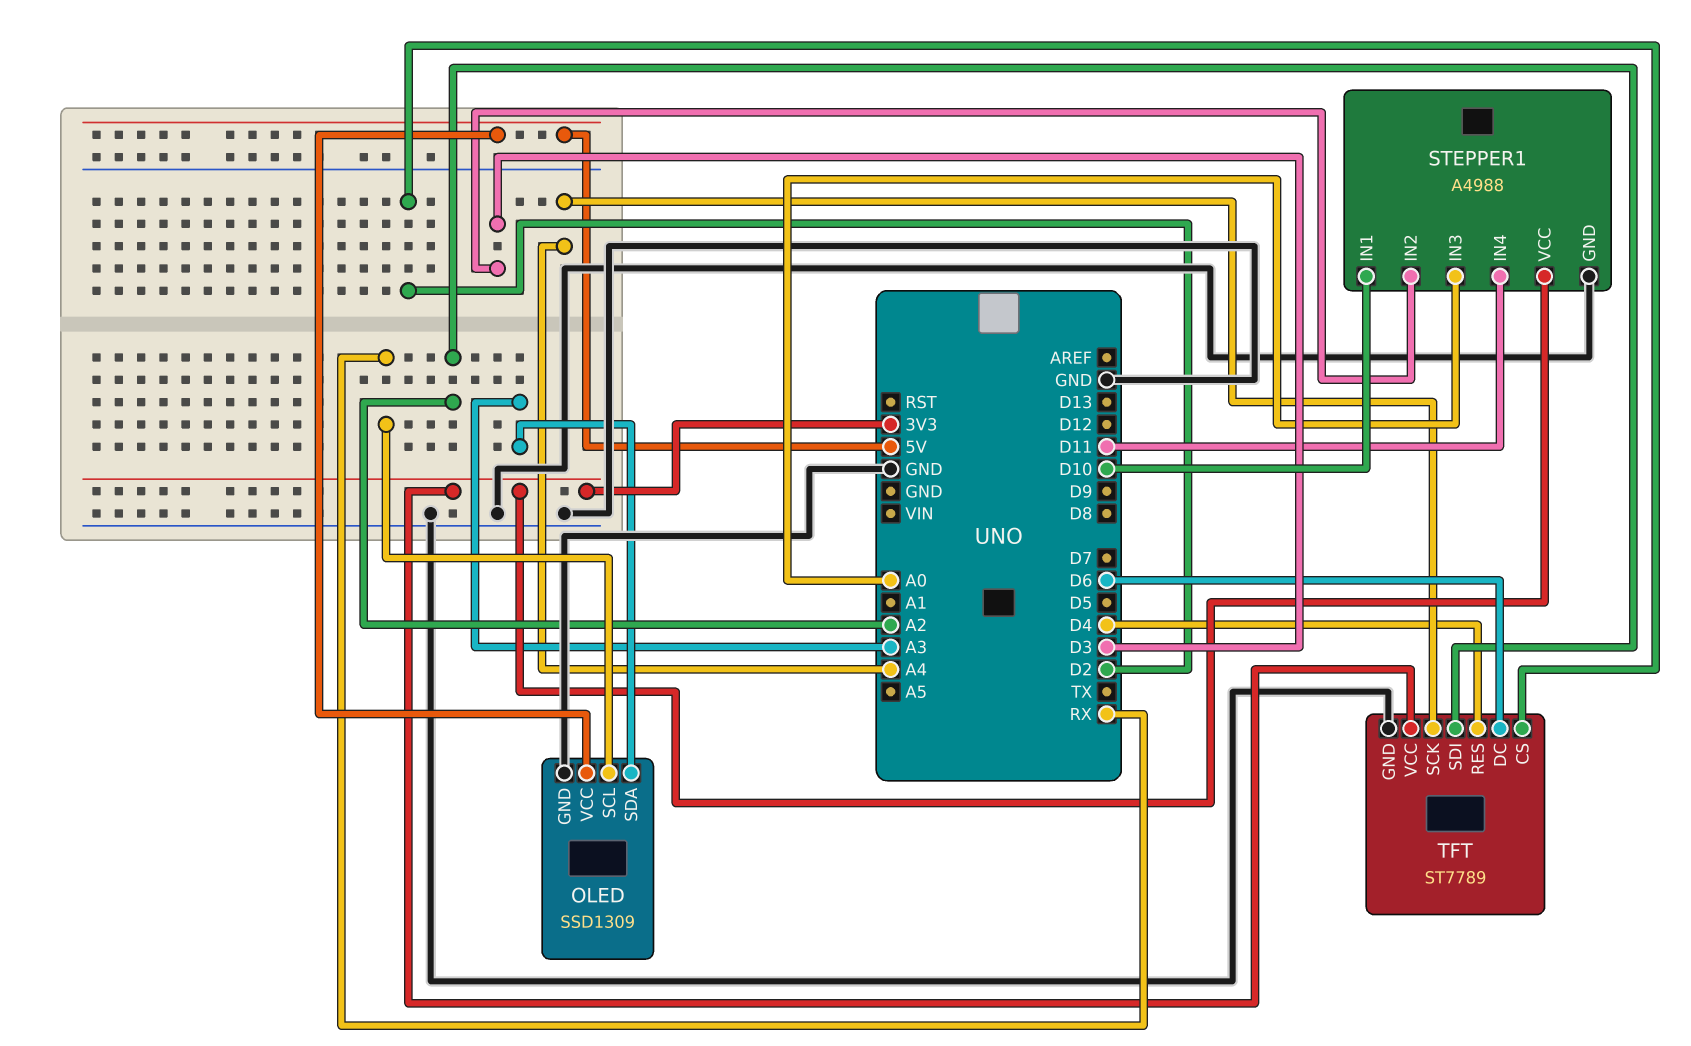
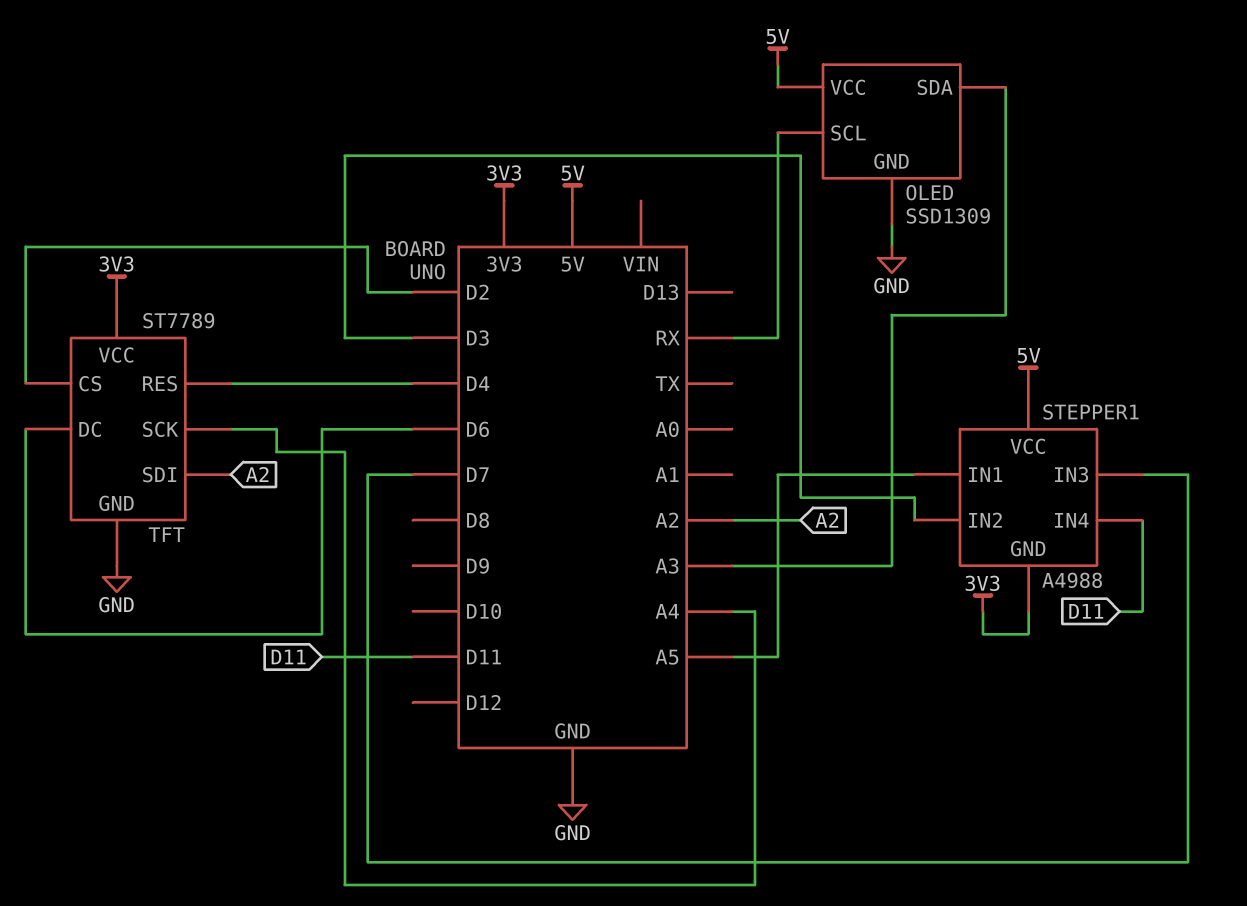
STEPPER1 pin GND: GND -> 3V3
STEPPER1 pin IN1: D10 -> A5
STEPPER1 pin IN3: A0 -> D7
STEPPER1 pin VCC: 3V3 -> 5V

